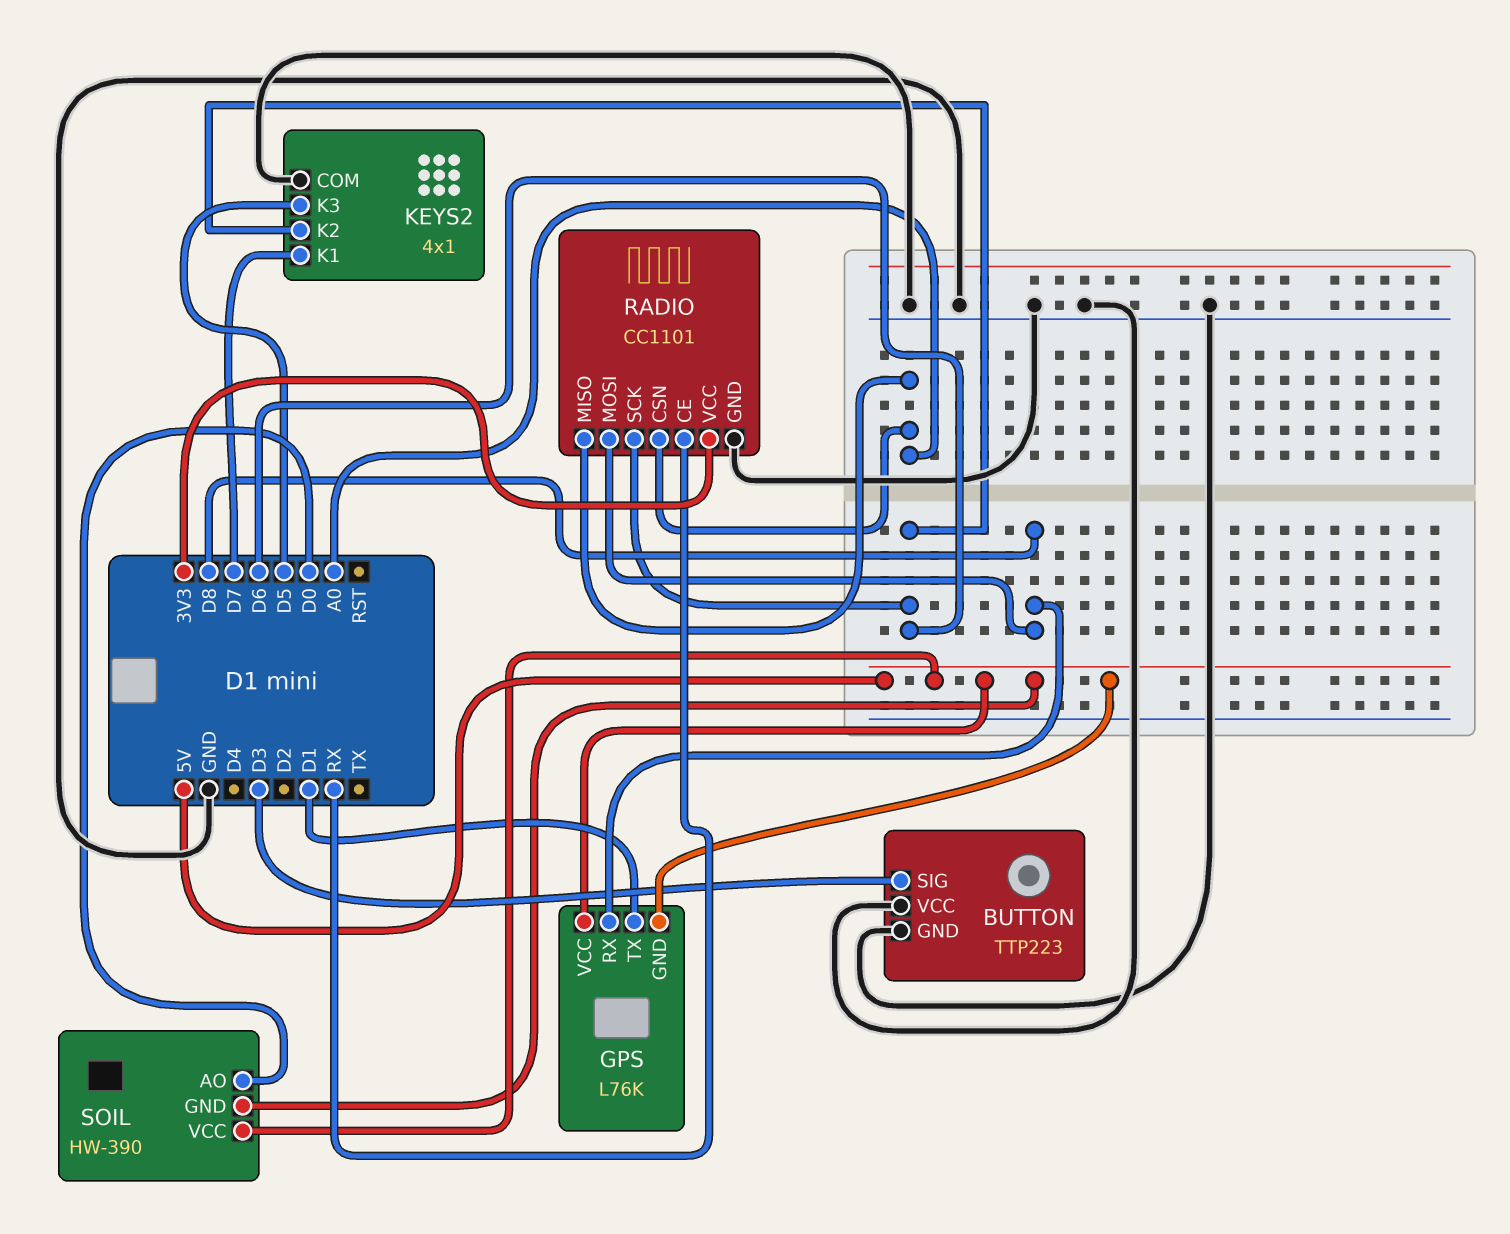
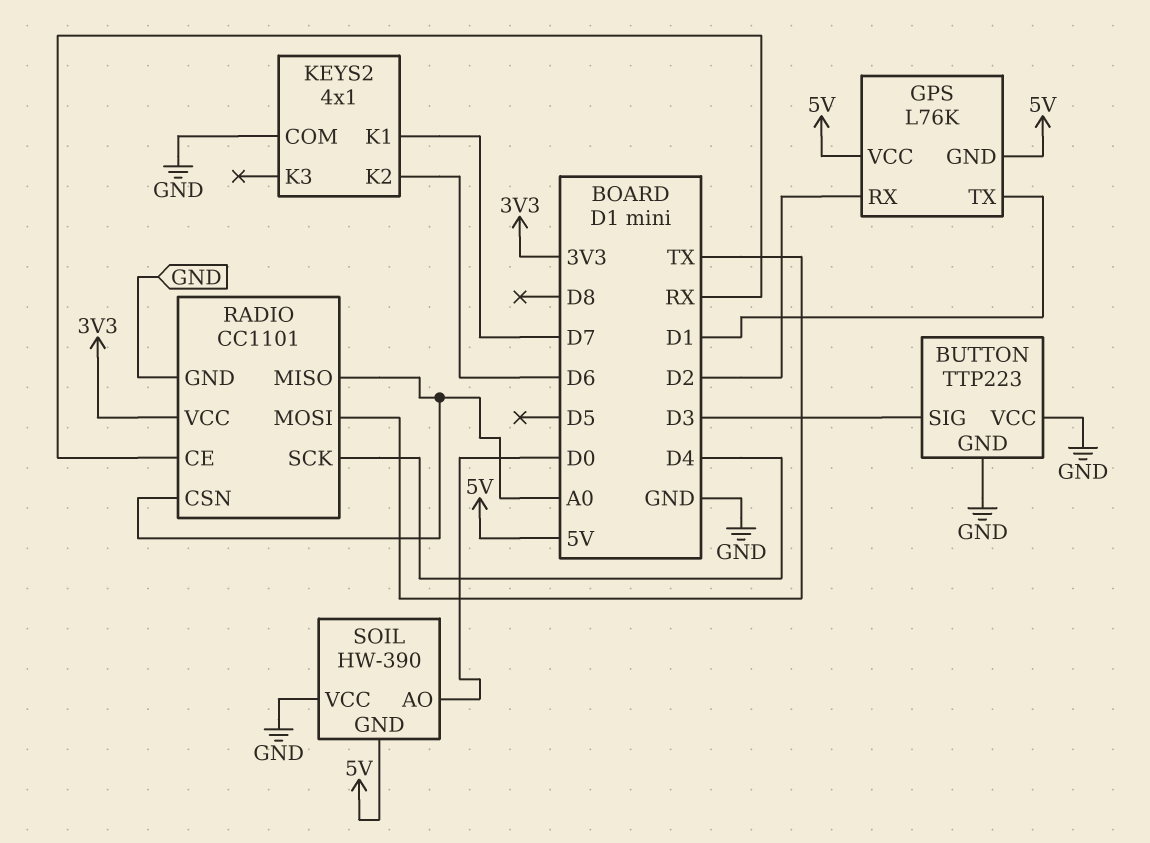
GPS pin RX: D8 -> D2
KEYS2 pin K3: D5 -> none
RADIO pin MOSI: D8 -> TX
RADIO pin SCK: D6 -> D4
SOIL pin VCC: 5V -> GND

